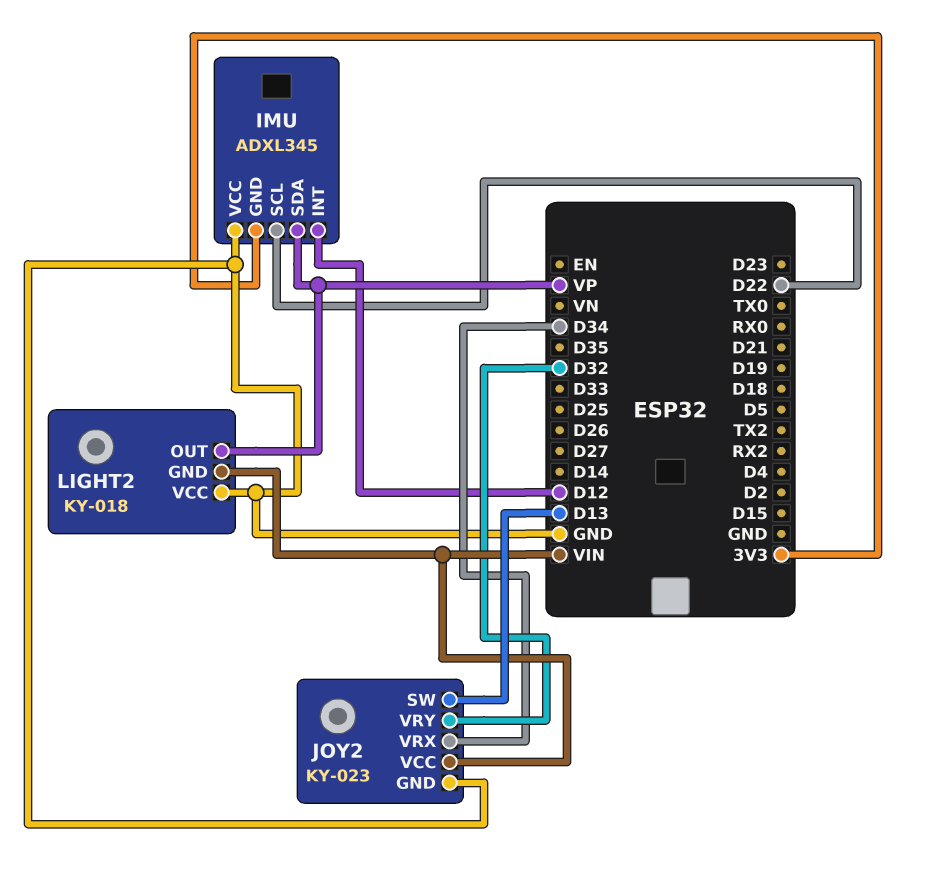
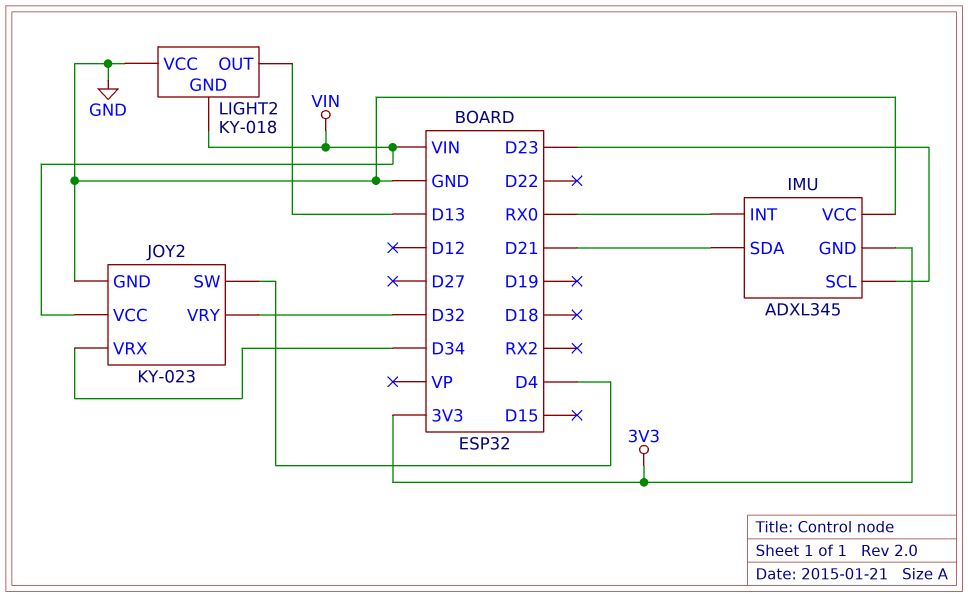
IMU pin INT: D12 -> RX0
IMU pin SCL: D22 -> D23
IMU pin SDA: VP -> D21
JOY2 pin SW: D13 -> D4
LIGHT2 pin OUT: VP -> D13

